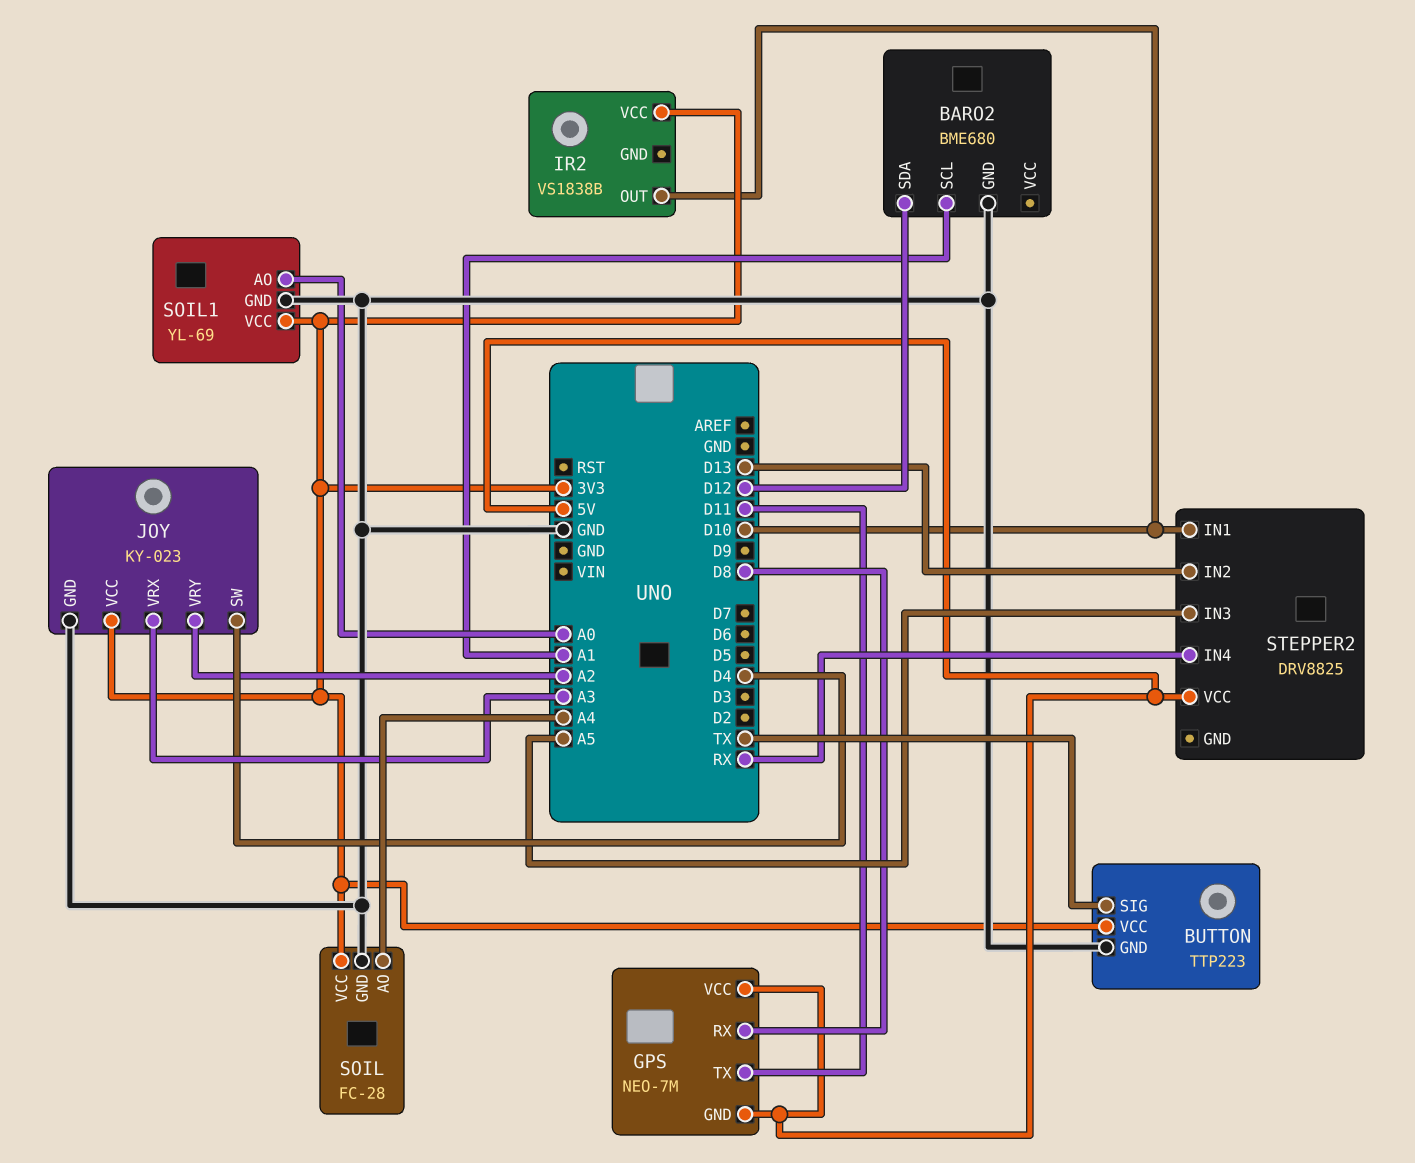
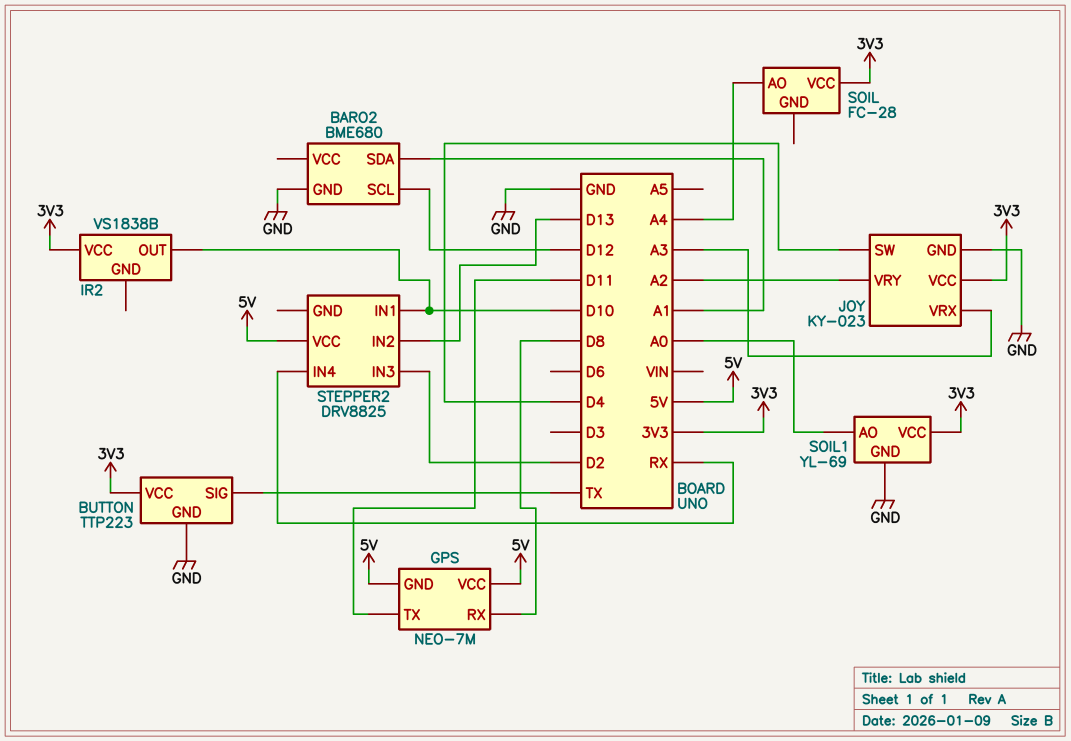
BARO2 pin SCL: A1 -> D12
BARO2 pin SDA: D12 -> A1
SOIL pin GND: GND -> none
STEPPER2 pin IN3: A5 -> D2

